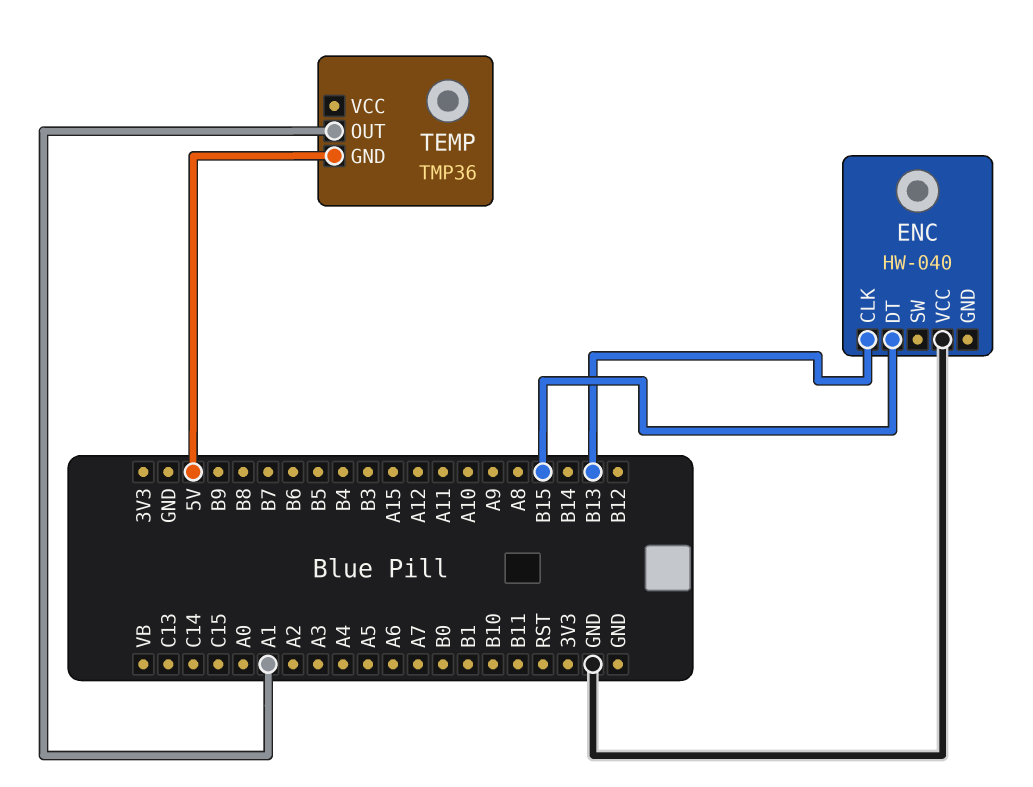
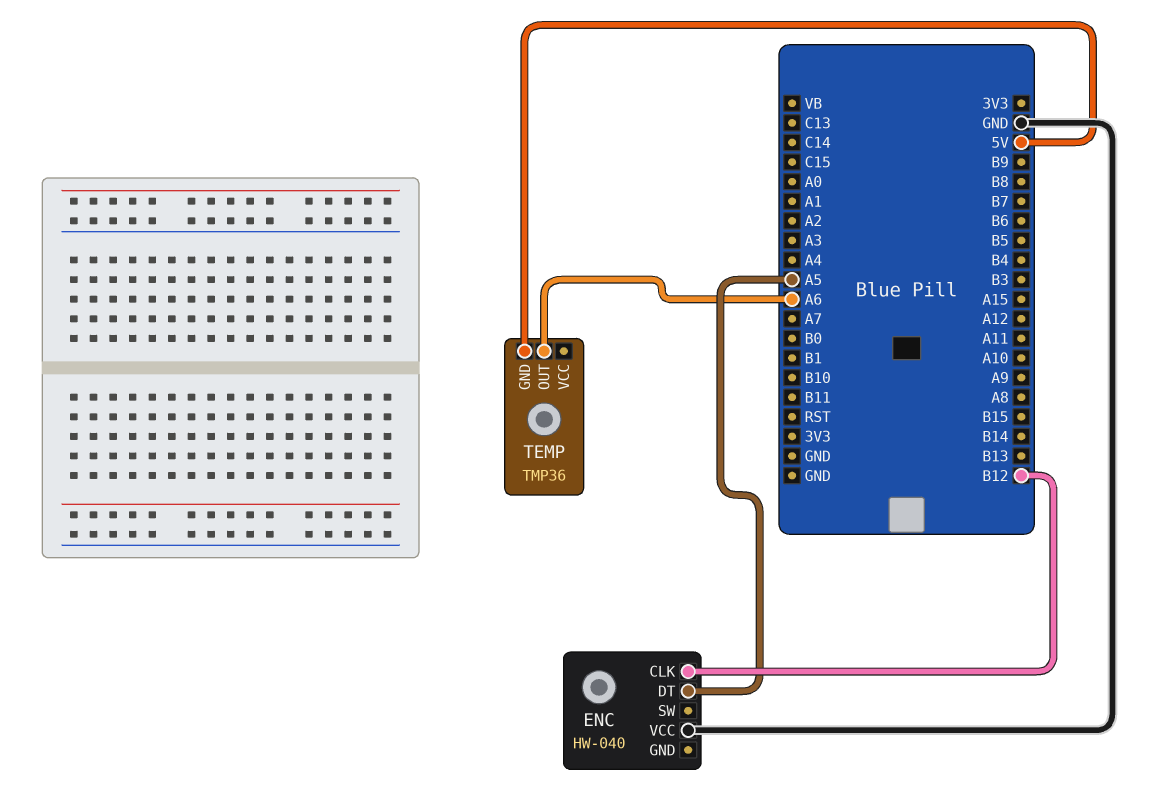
ENC pin CLK: B13 -> B12
ENC pin DT: B15 -> A5
TEMP pin OUT: A1 -> A6

